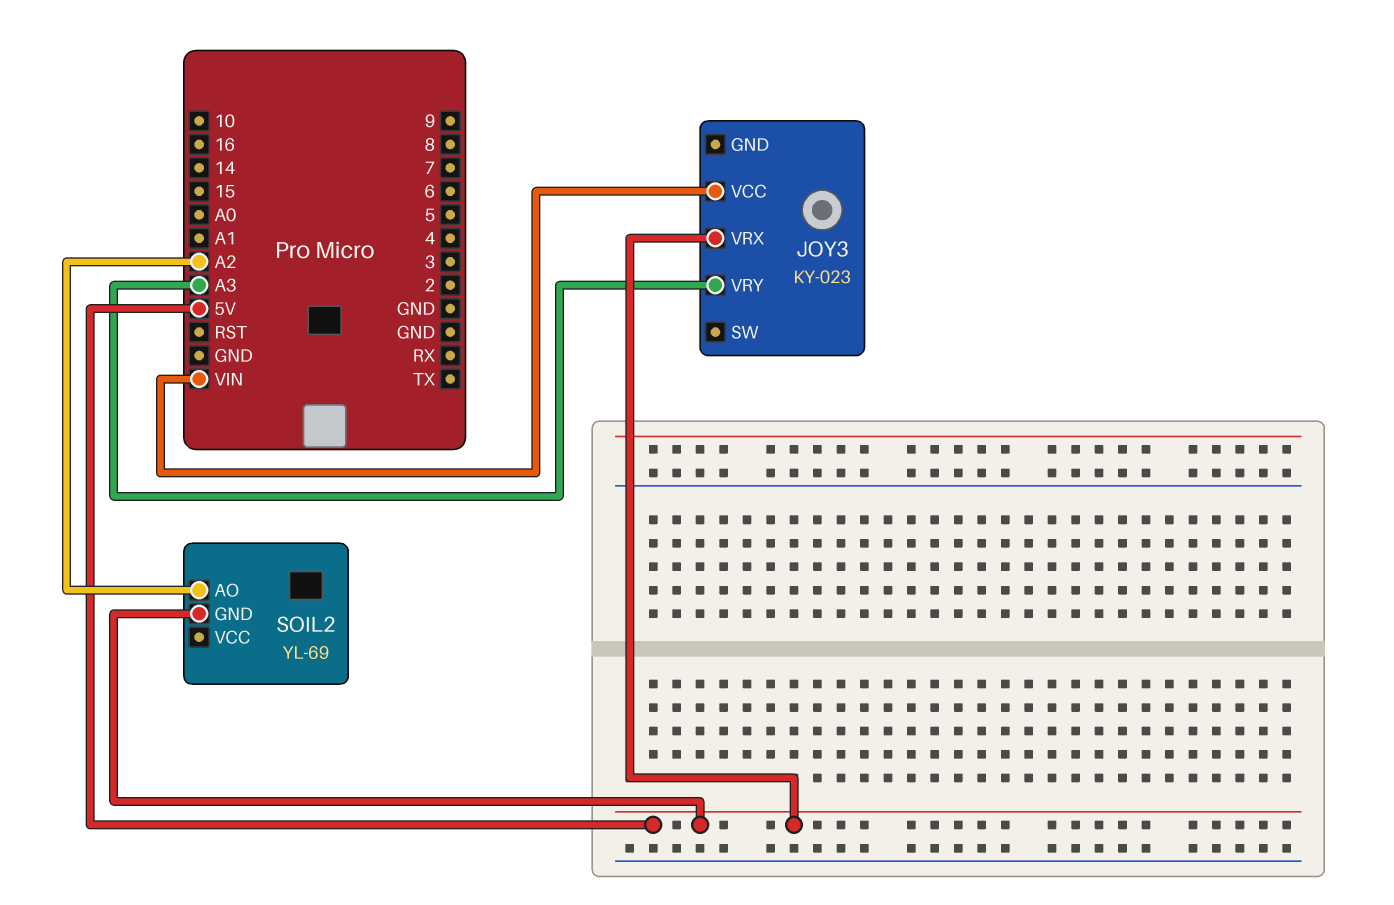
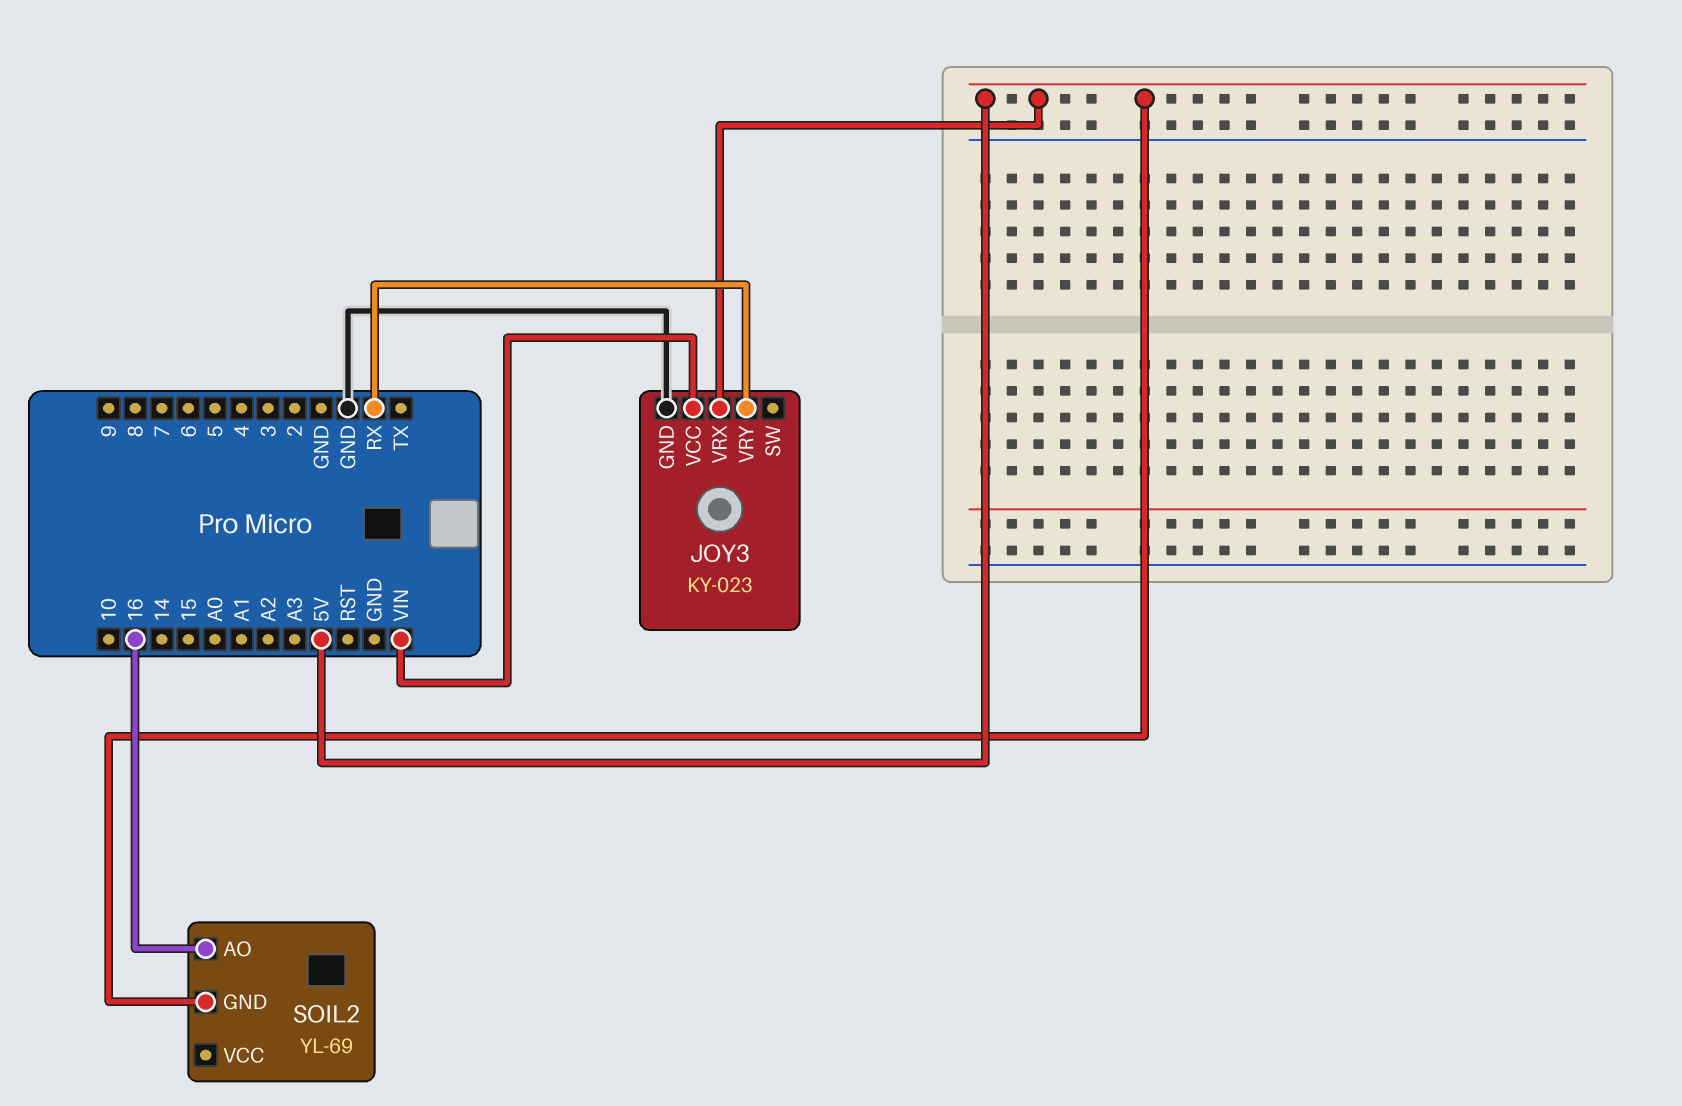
JOY3 pin GND: none -> GND
JOY3 pin VRY: A3 -> RX
SOIL2 pin AO: A2 -> 16

